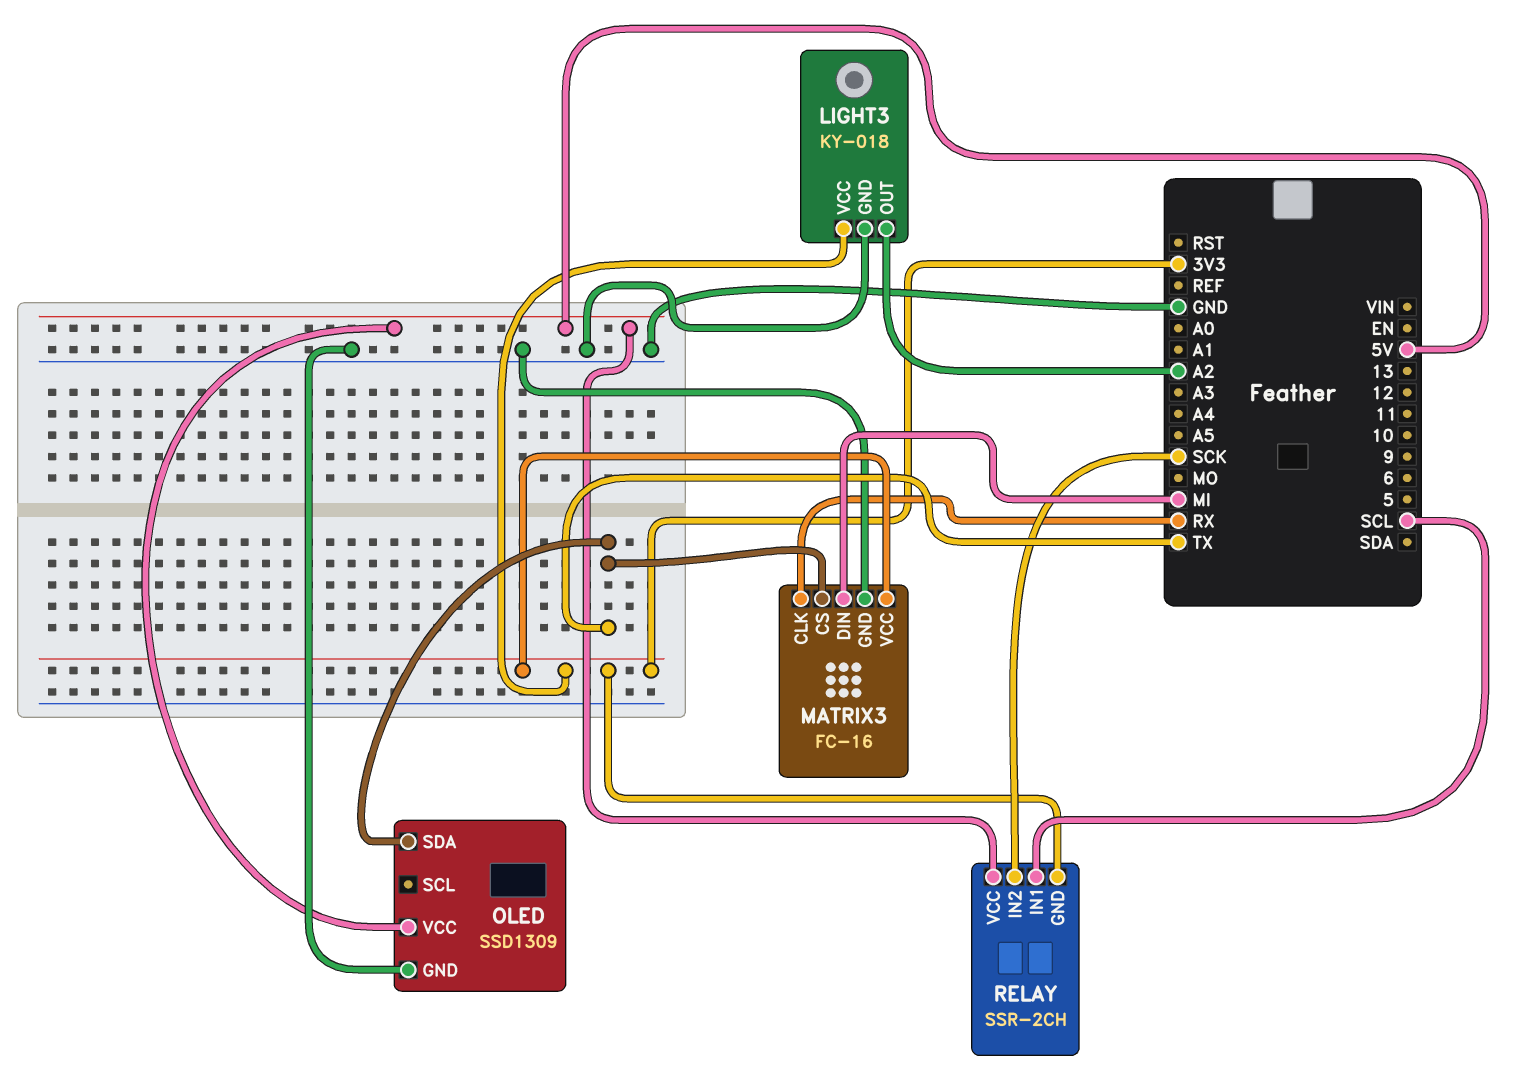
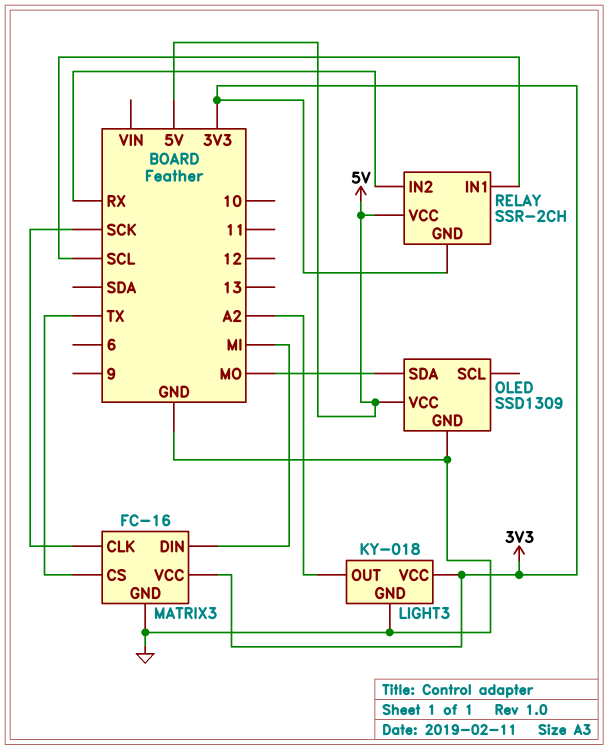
MATRIX3 pin CLK: RX -> SCK
OLED pin SDA: TX -> MO
RELAY pin IN2: SCK -> RX

